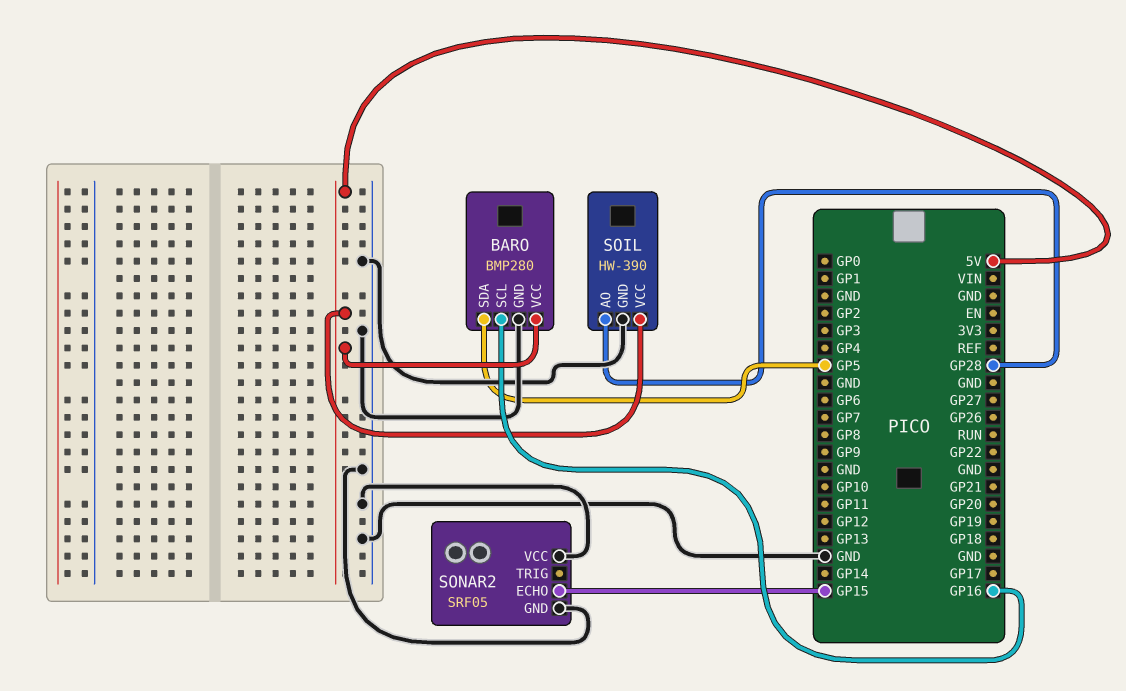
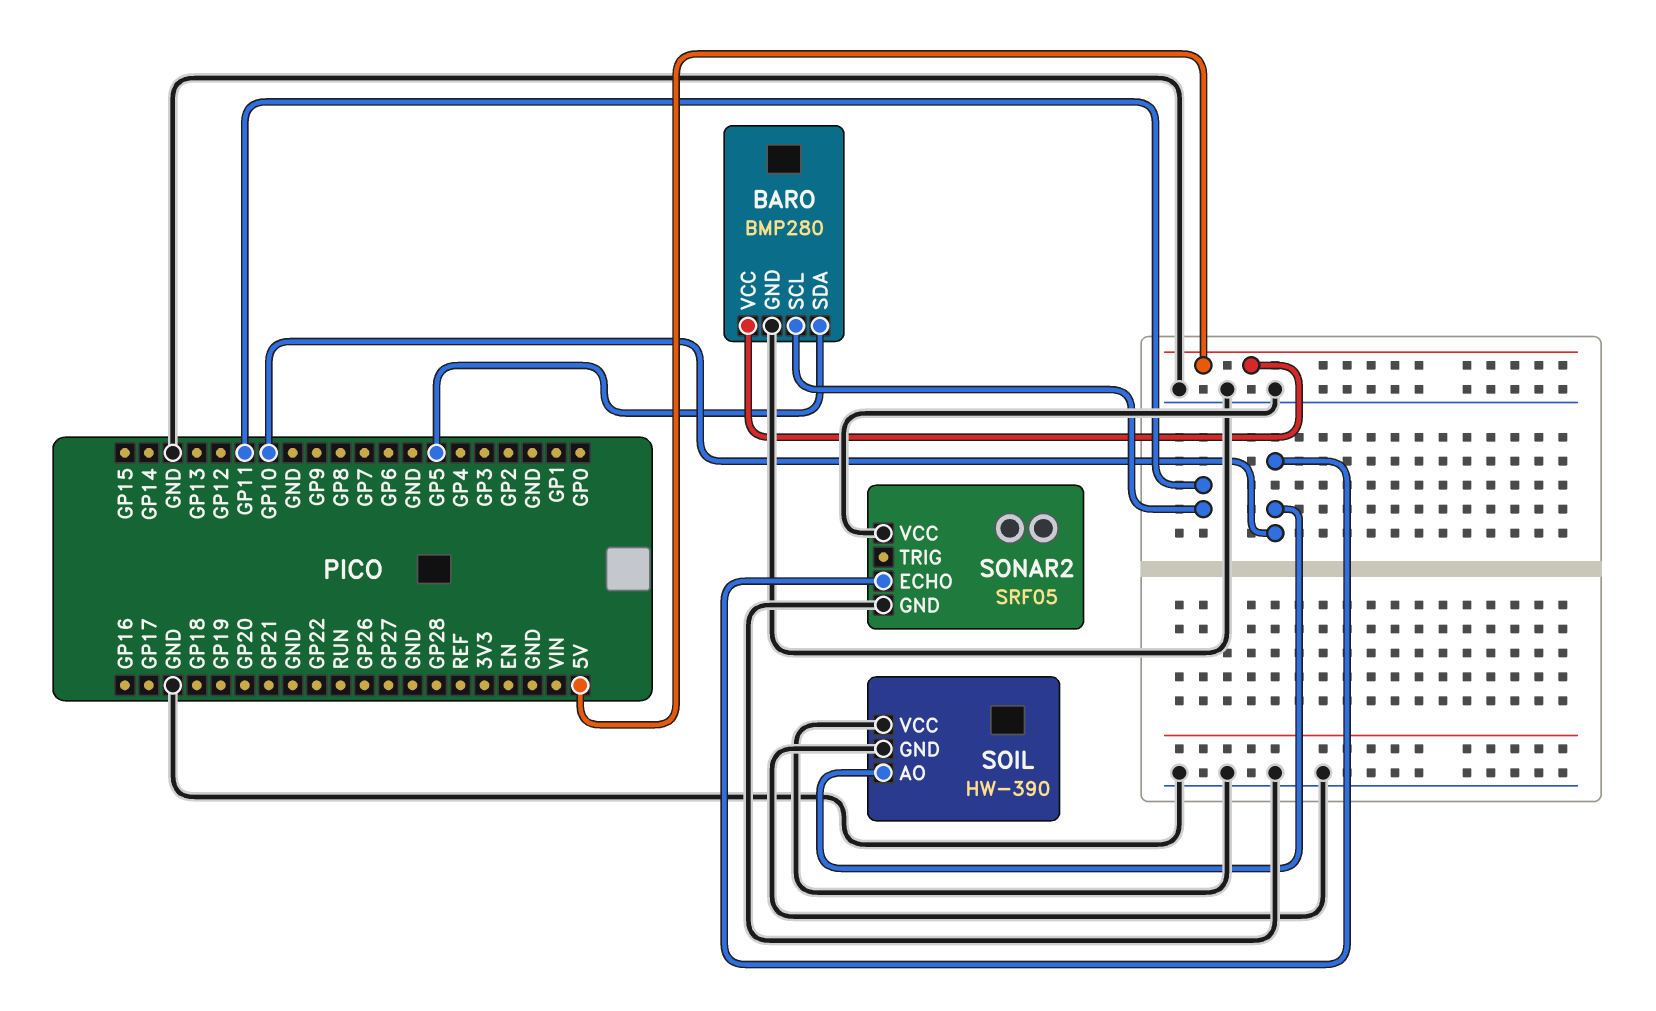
BARO pin SCL: GP16 -> GP11
SOIL pin AO: GP28 -> GP10
SOIL pin VCC: 5V -> GND
SONAR2 pin ECHO: GP15 -> GP10

